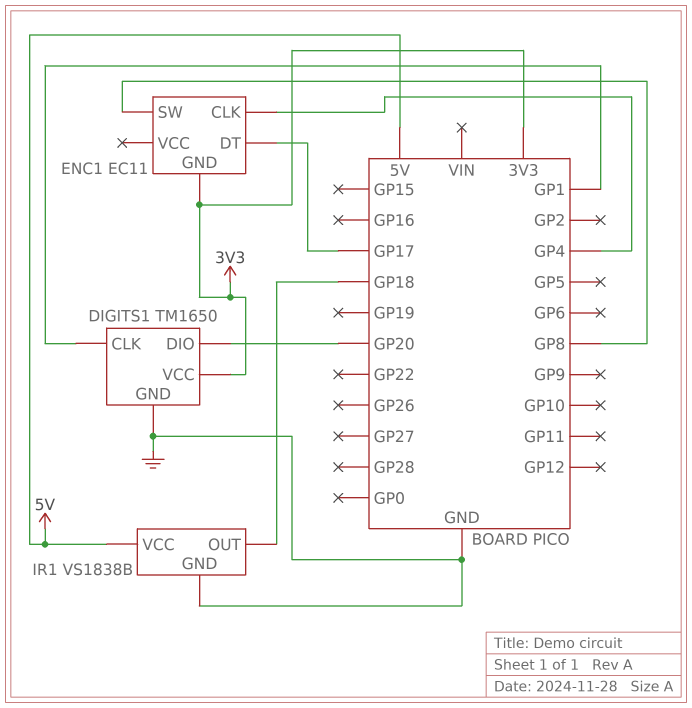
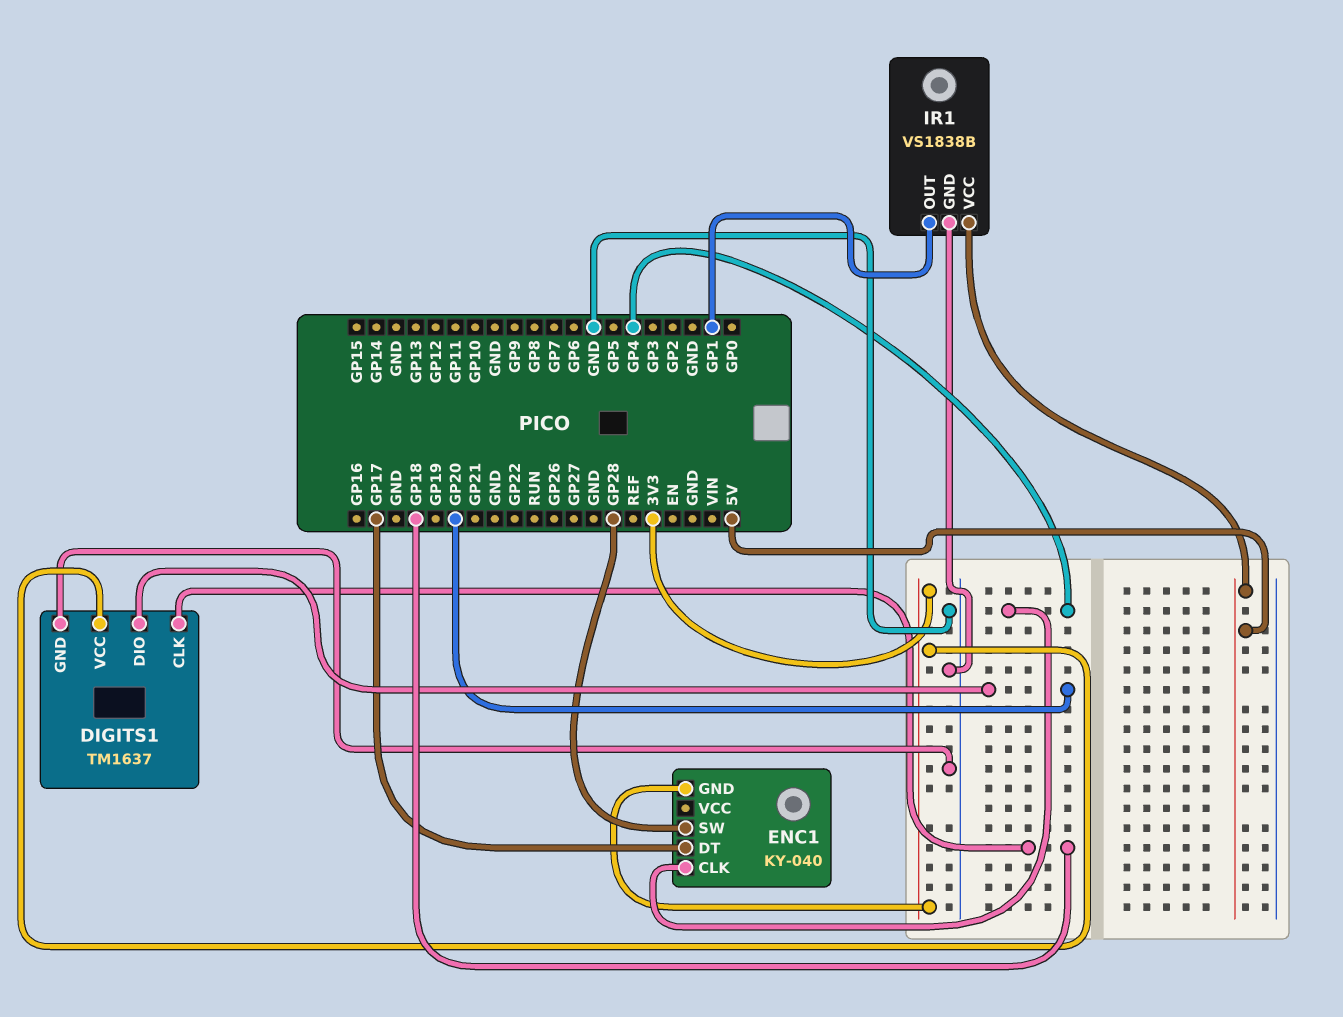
DIGITS1: TM1650 -> TM1637
DIGITS1 pin CLK: GP1 -> GP18
ENC1: EC11 -> KY-040
ENC1 pin SW: GP8 -> GP28
IR1 pin OUT: GP18 -> GP1

